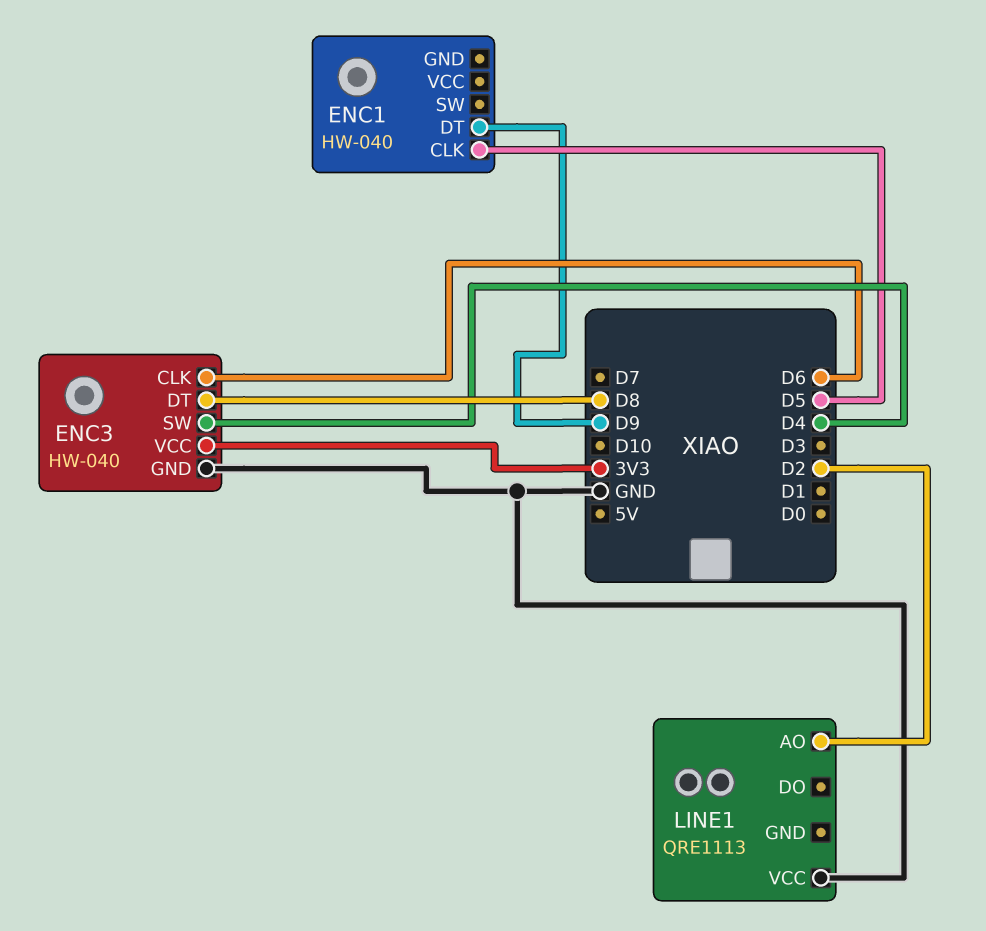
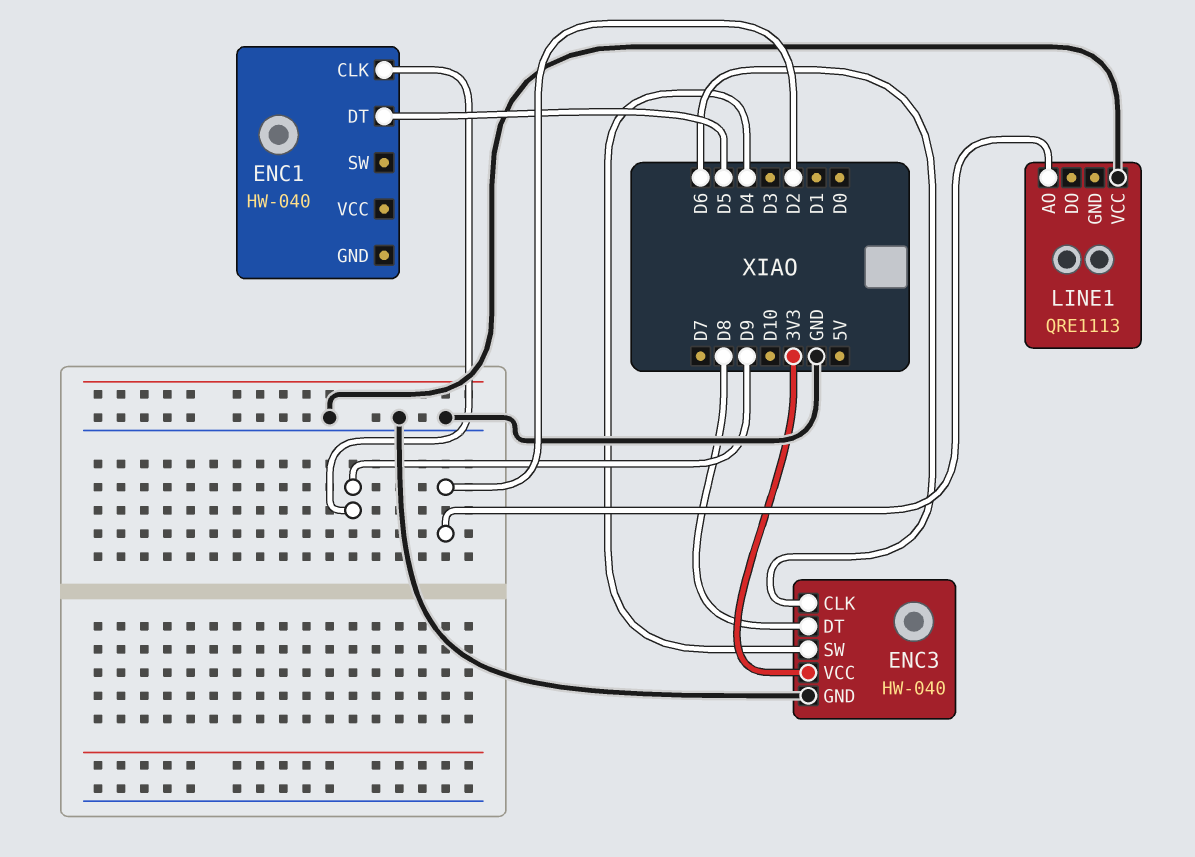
ENC1 pin CLK: D5 -> D9
ENC1 pin DT: D9 -> D5

